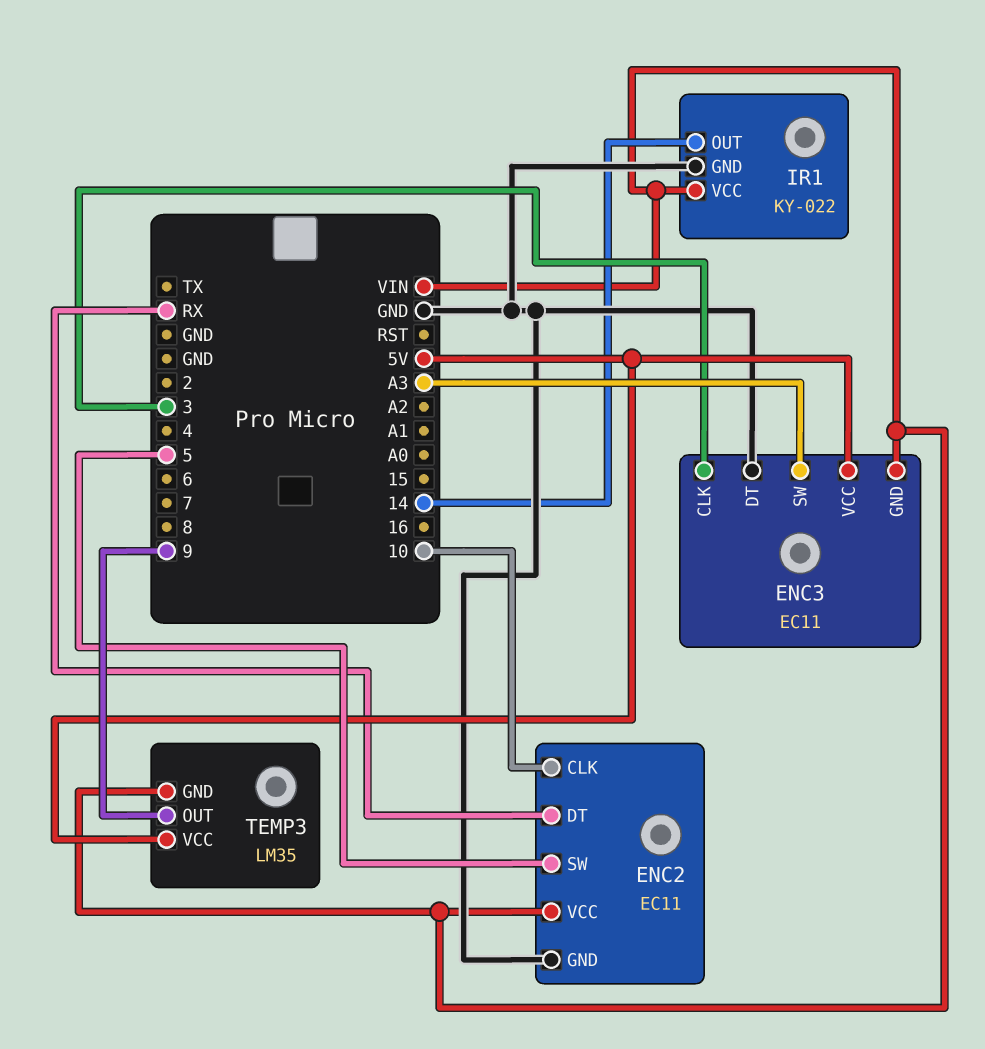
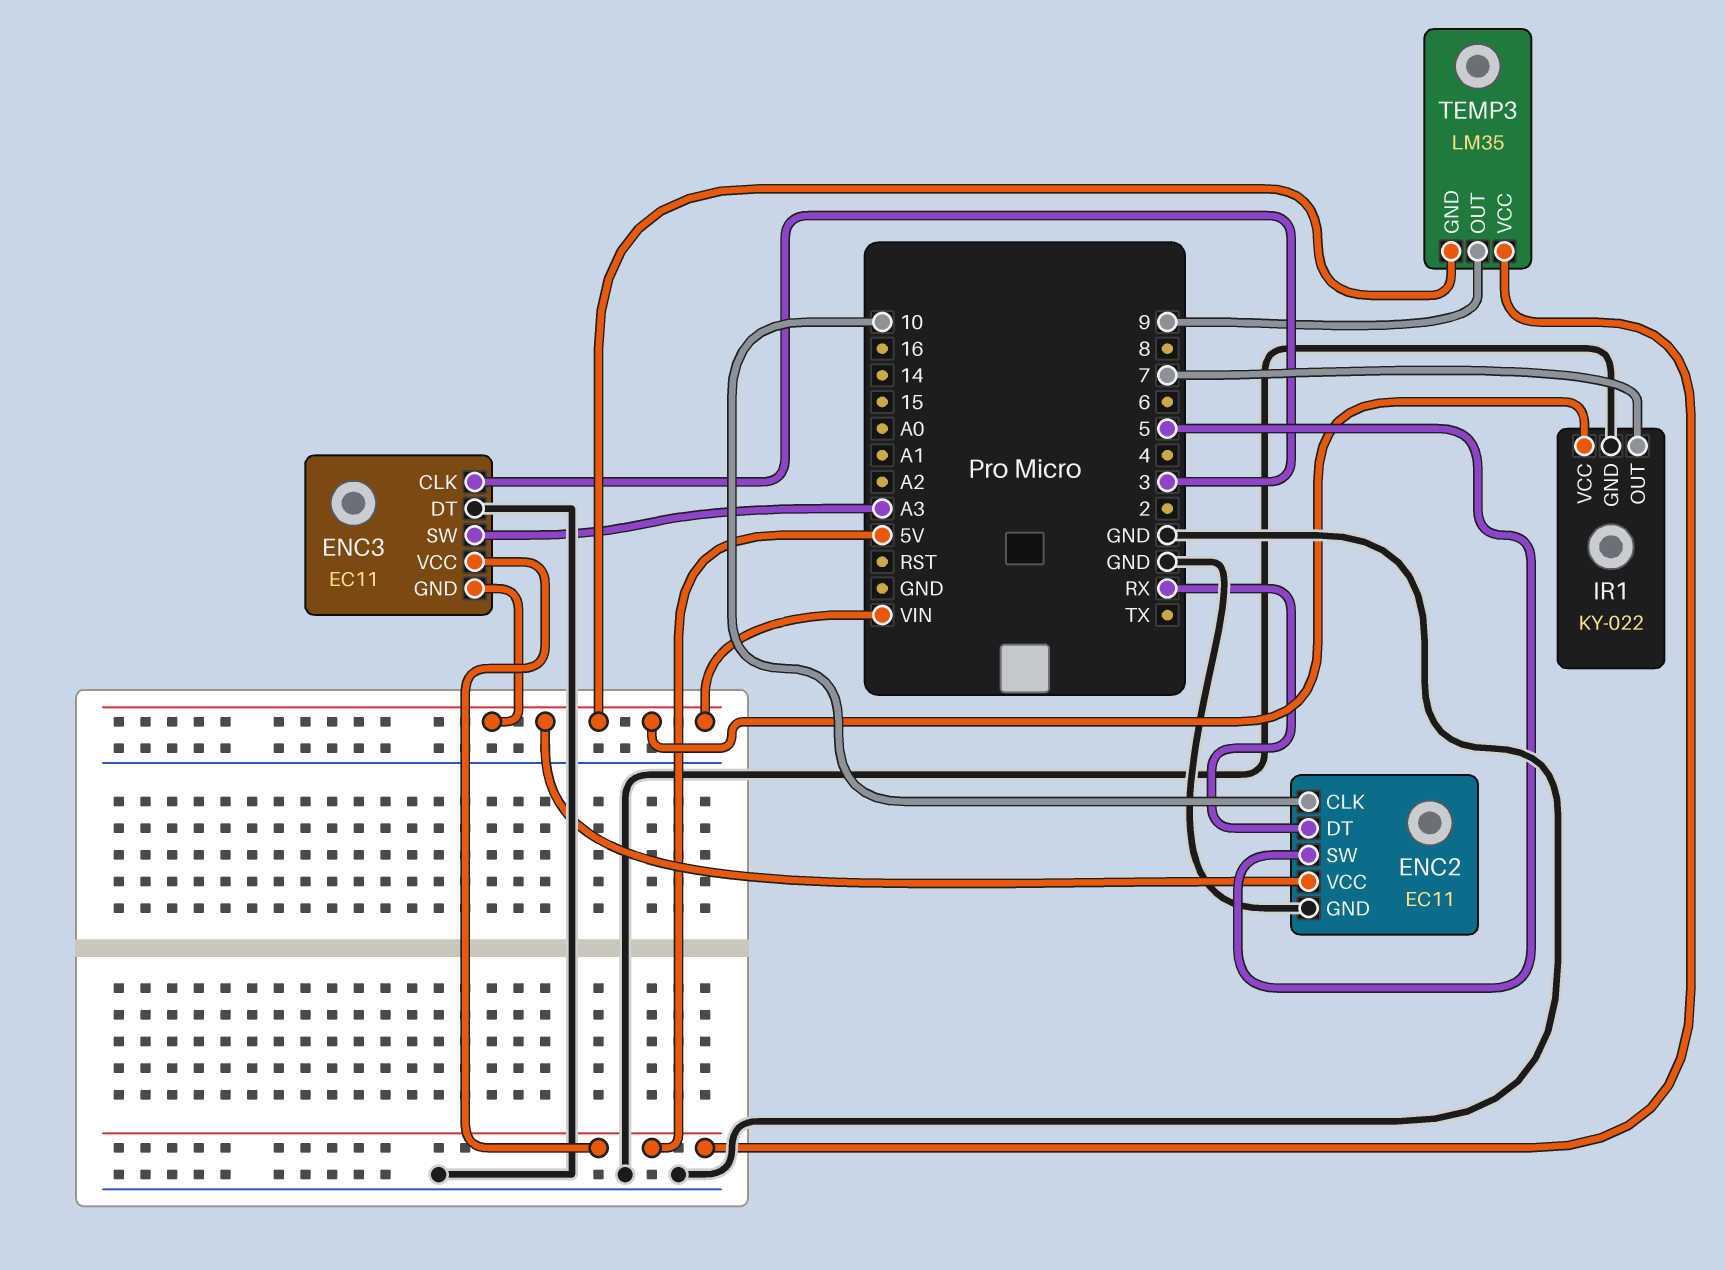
IR1 pin OUT: 14 -> 7

